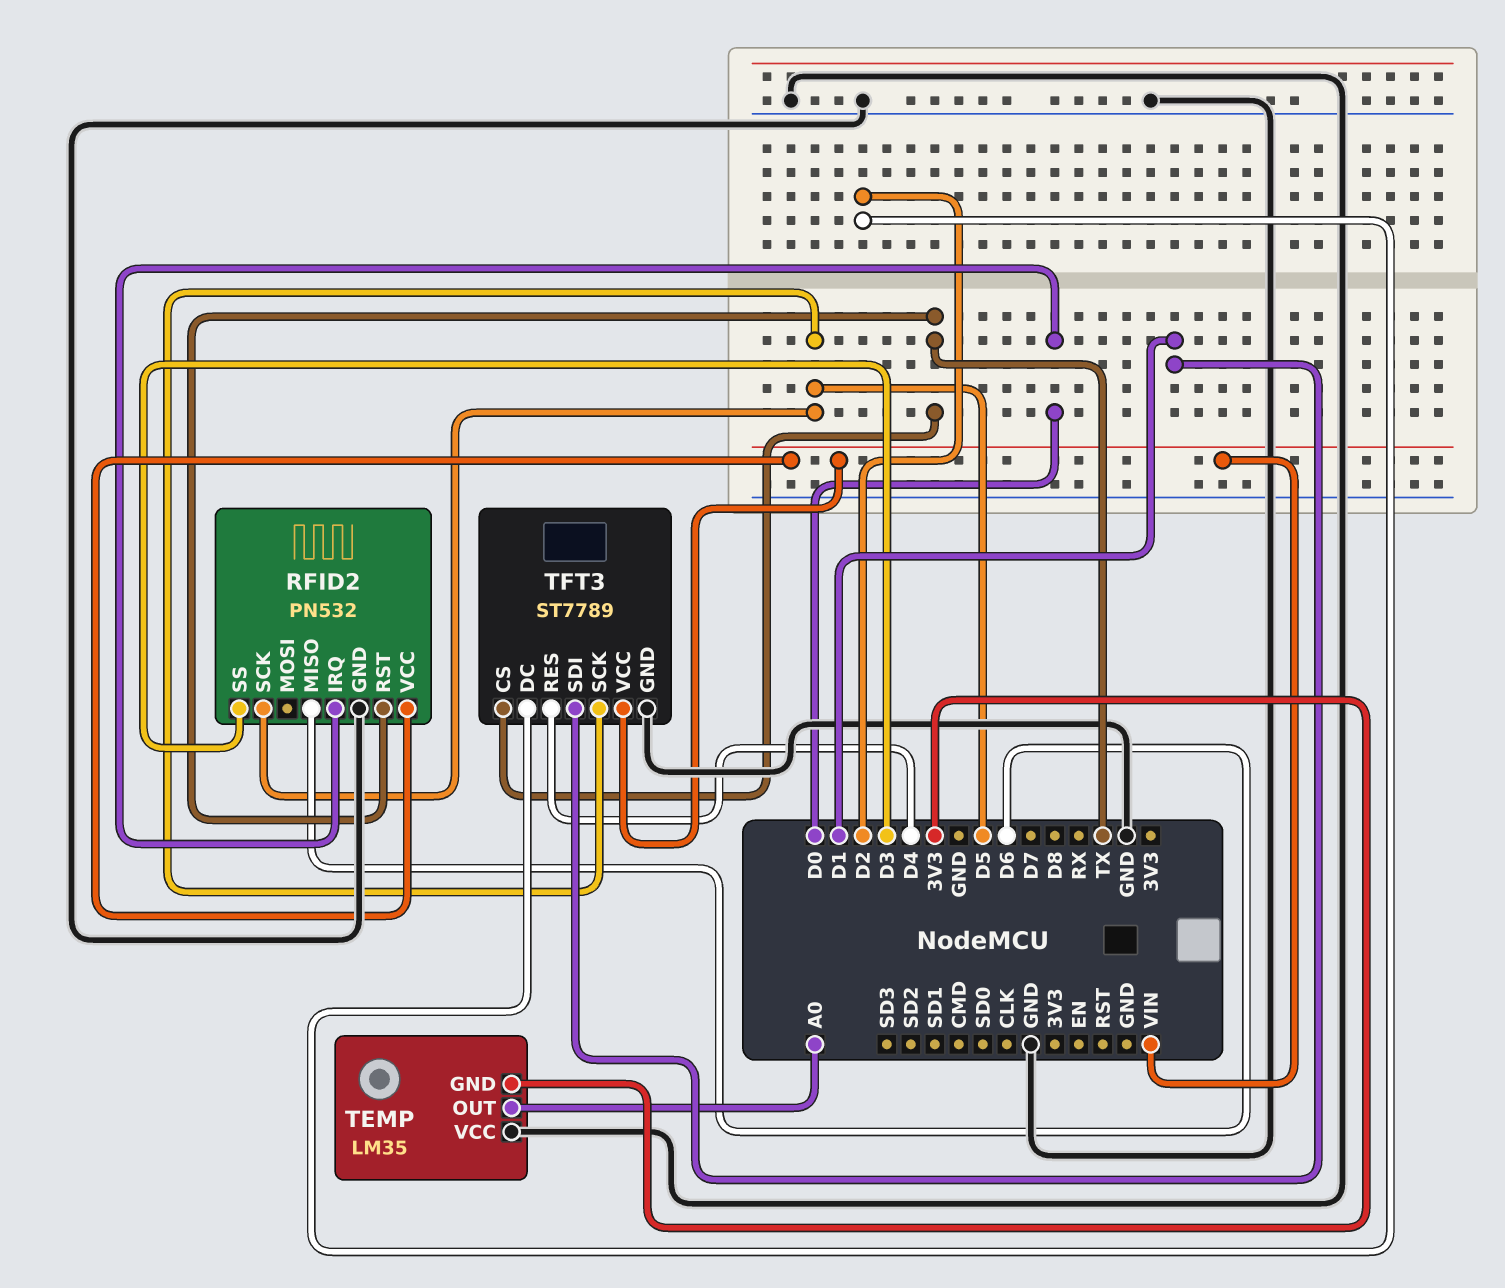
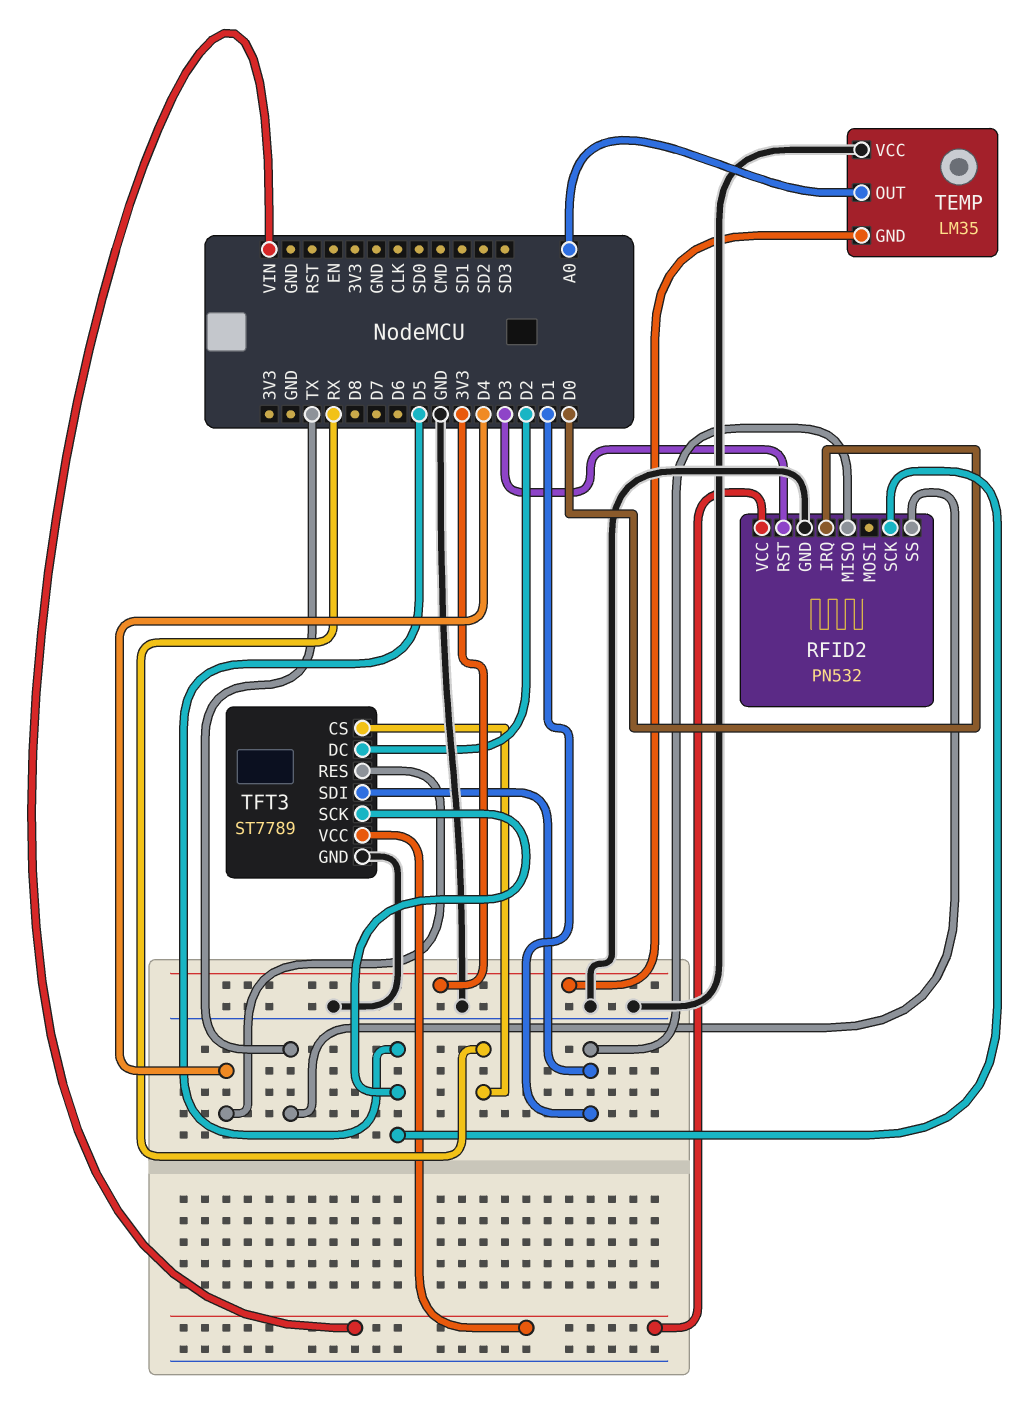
RFID2 pin MISO: D6 -> D1
RFID2 pin RST: TX -> D3
RFID2 pin SS: D3 -> TX
TFT3 pin CS: TX -> RX

